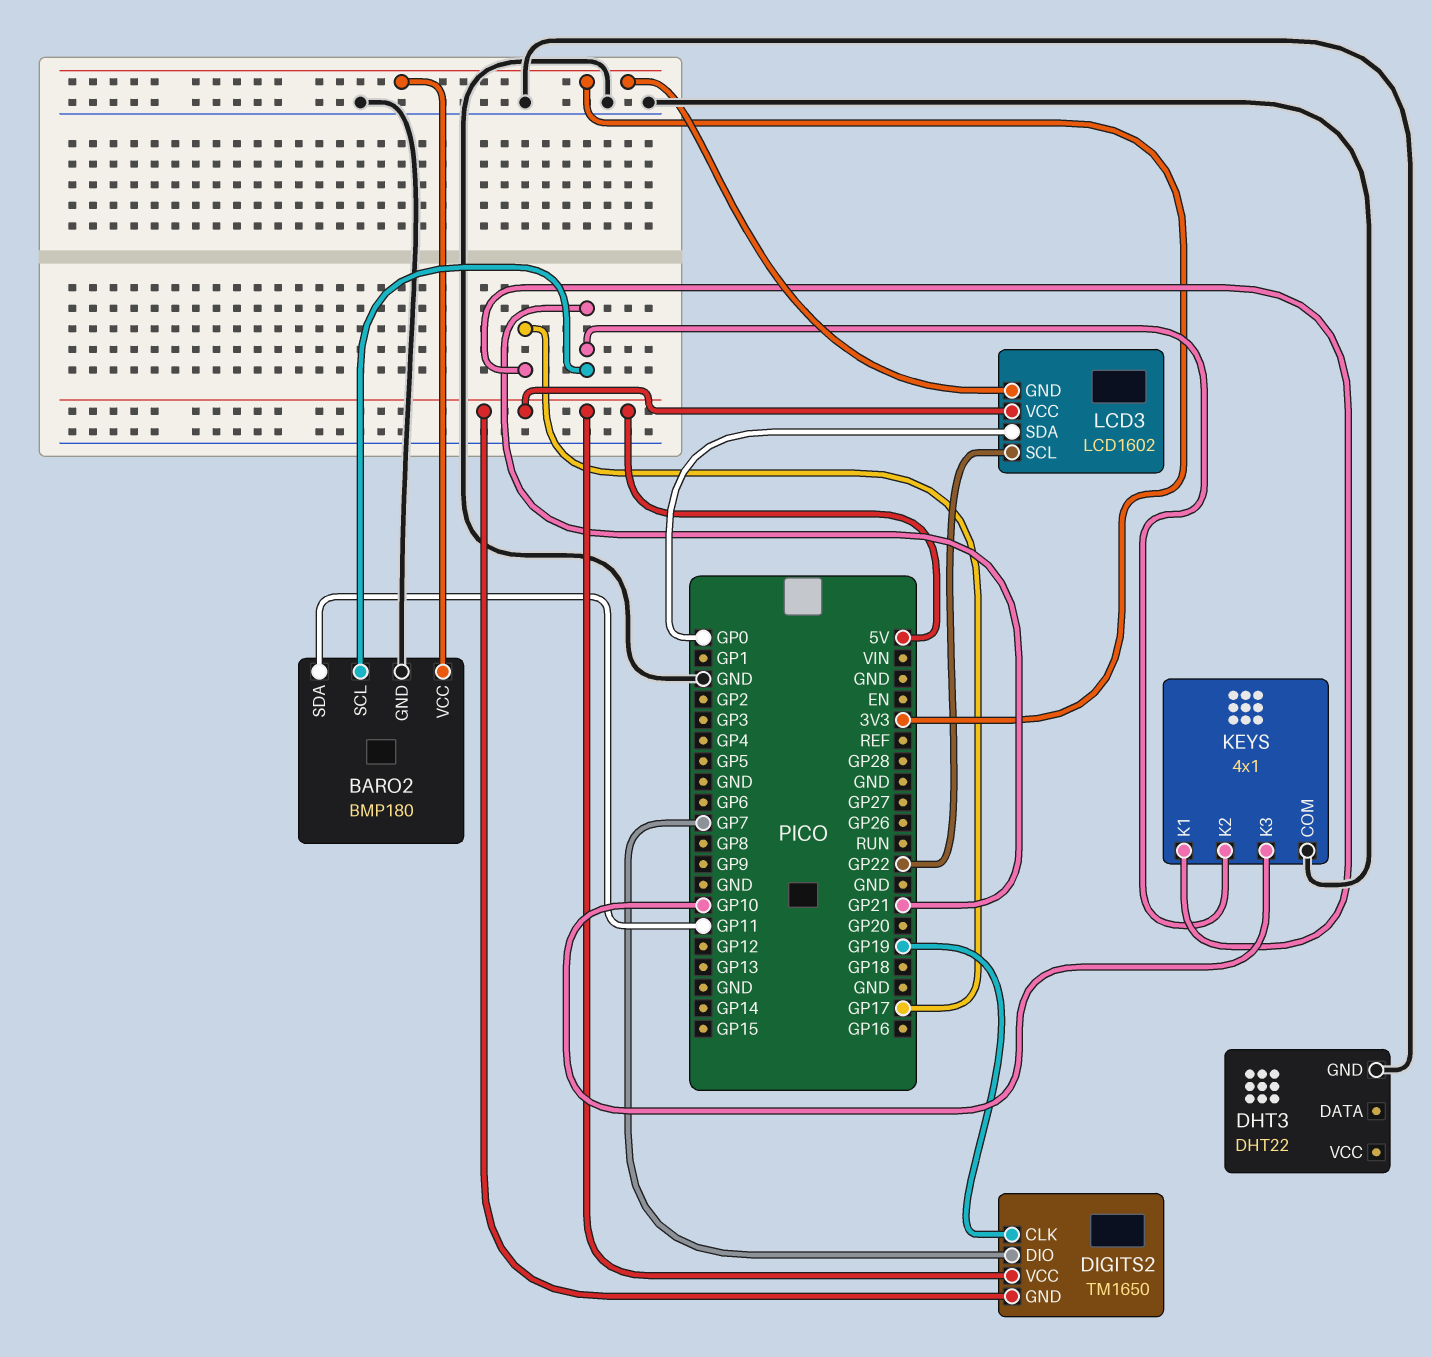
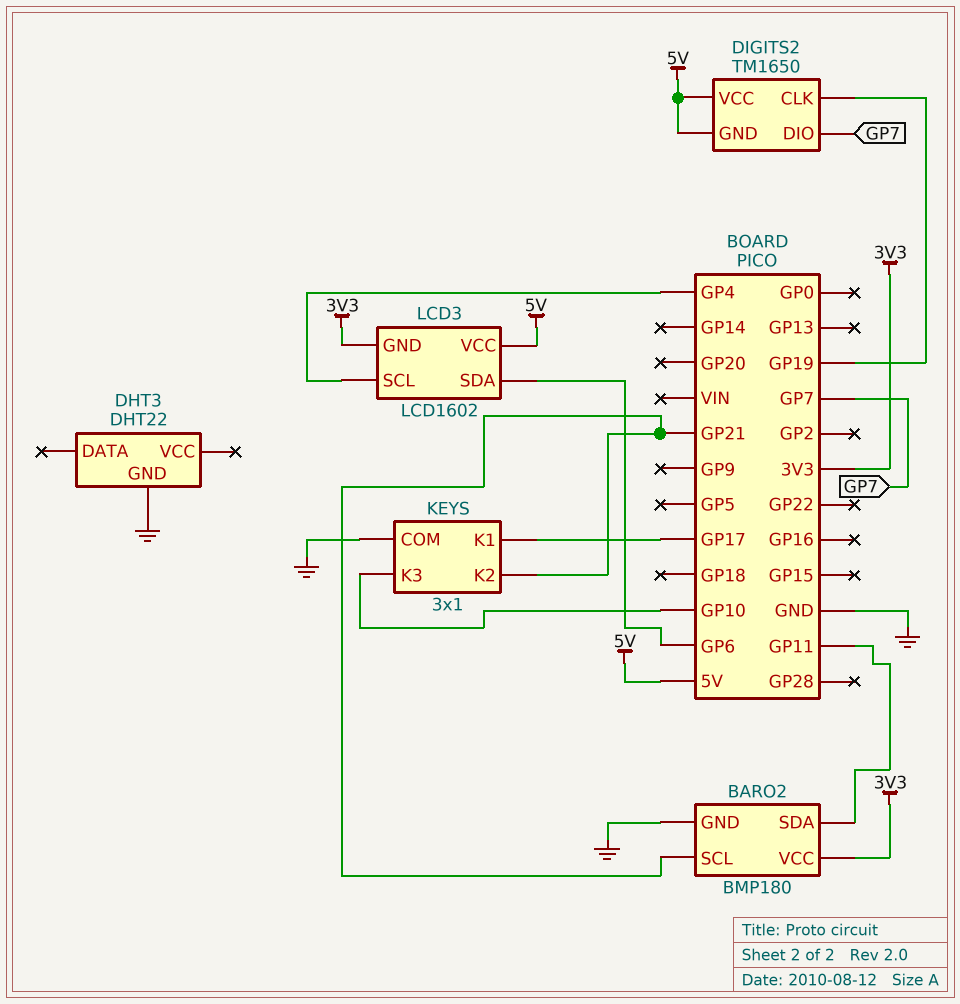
KEYS: 4x1 -> 3x1
LCD3 pin SCL: GP22 -> GP4
LCD3 pin SDA: GP0 -> GP6

